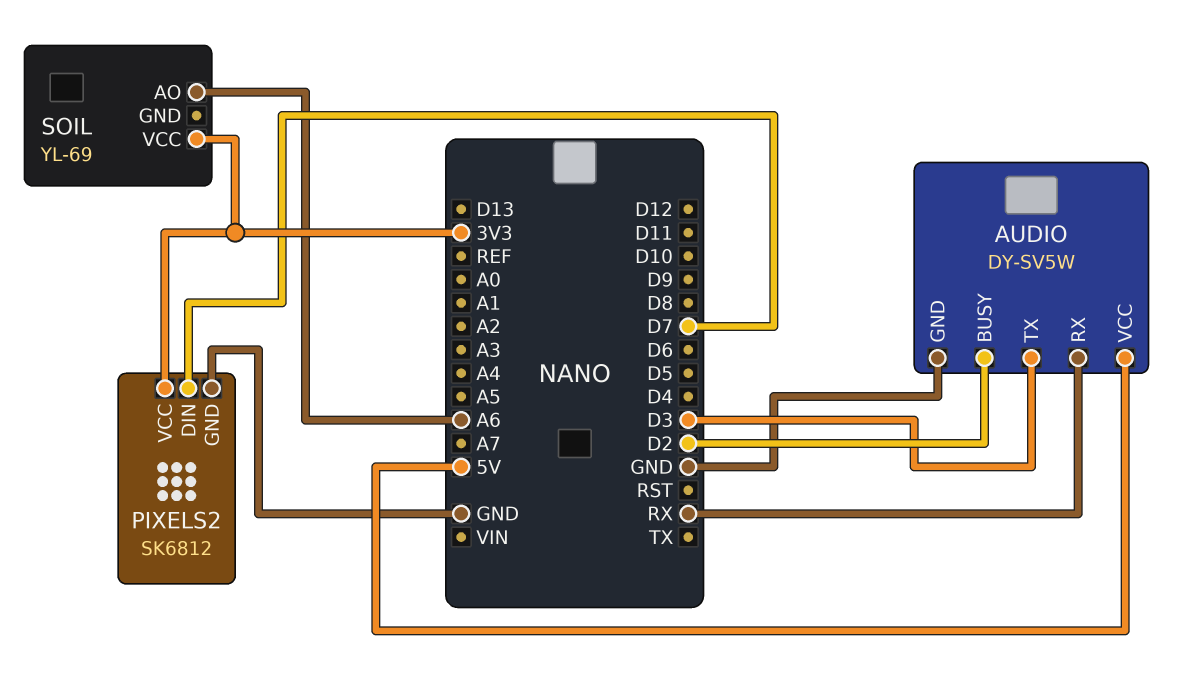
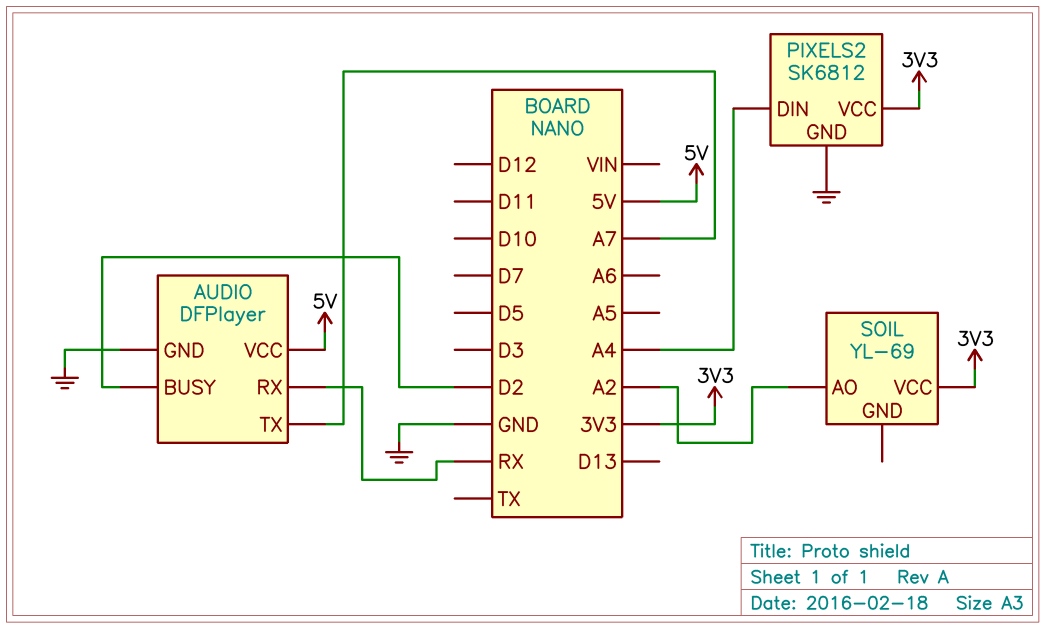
AUDIO: DY-SV5W -> DFPlayer
AUDIO pin TX: D3 -> A7
PIXELS2 pin DIN: D7 -> A4
SOIL pin AO: A6 -> A2

